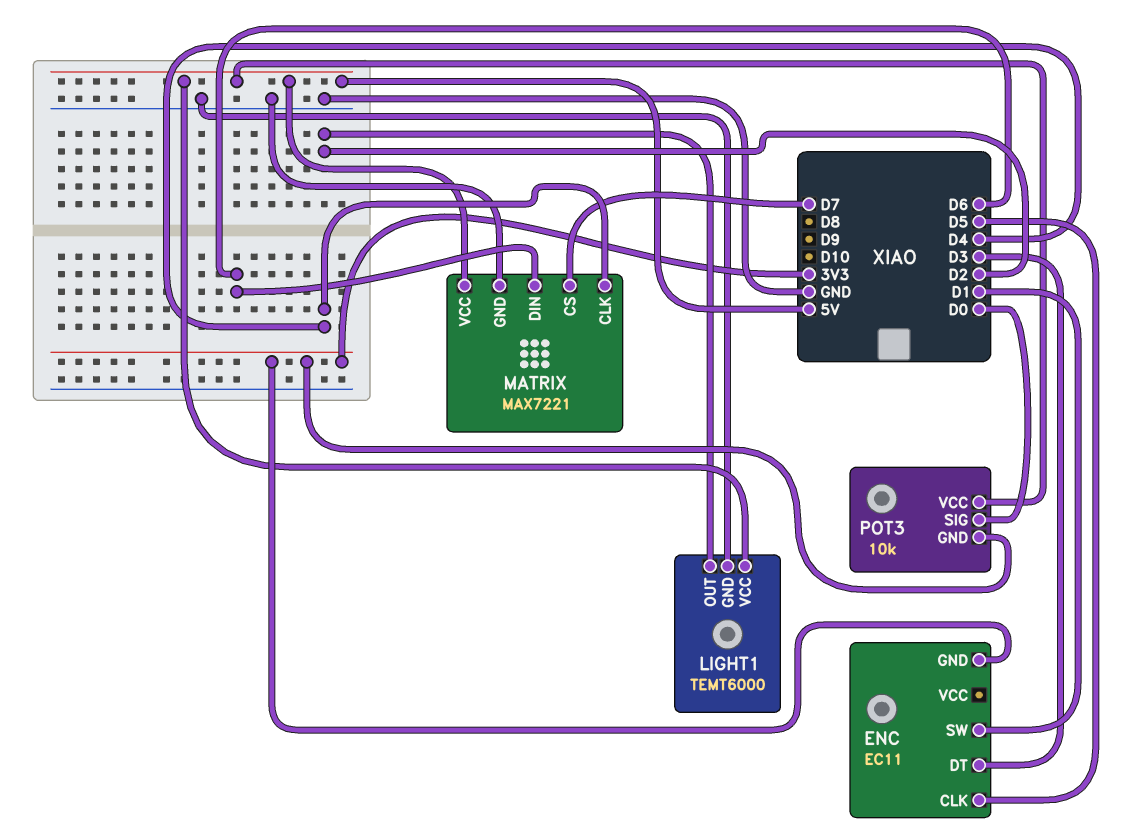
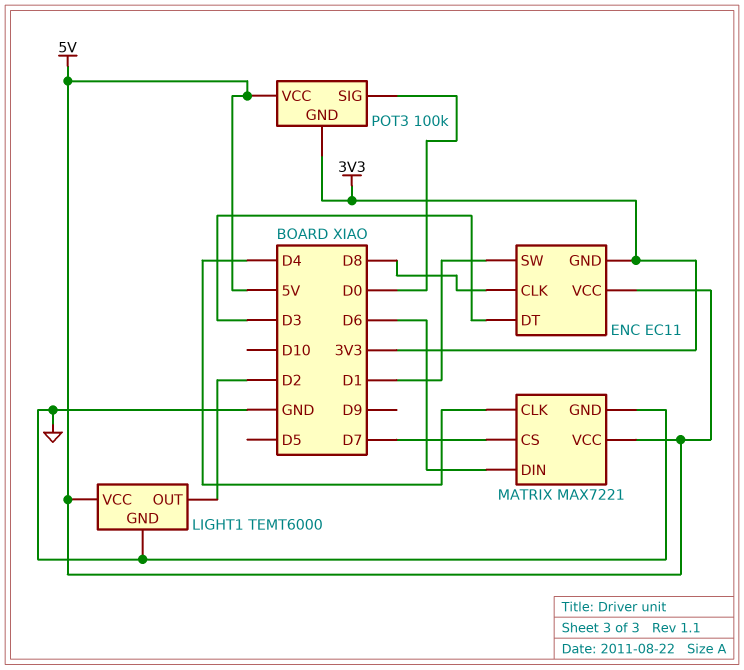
ENC pin CLK: D5 -> D8
ENC pin VCC: none -> 5V
POT3: 10k -> 100k

